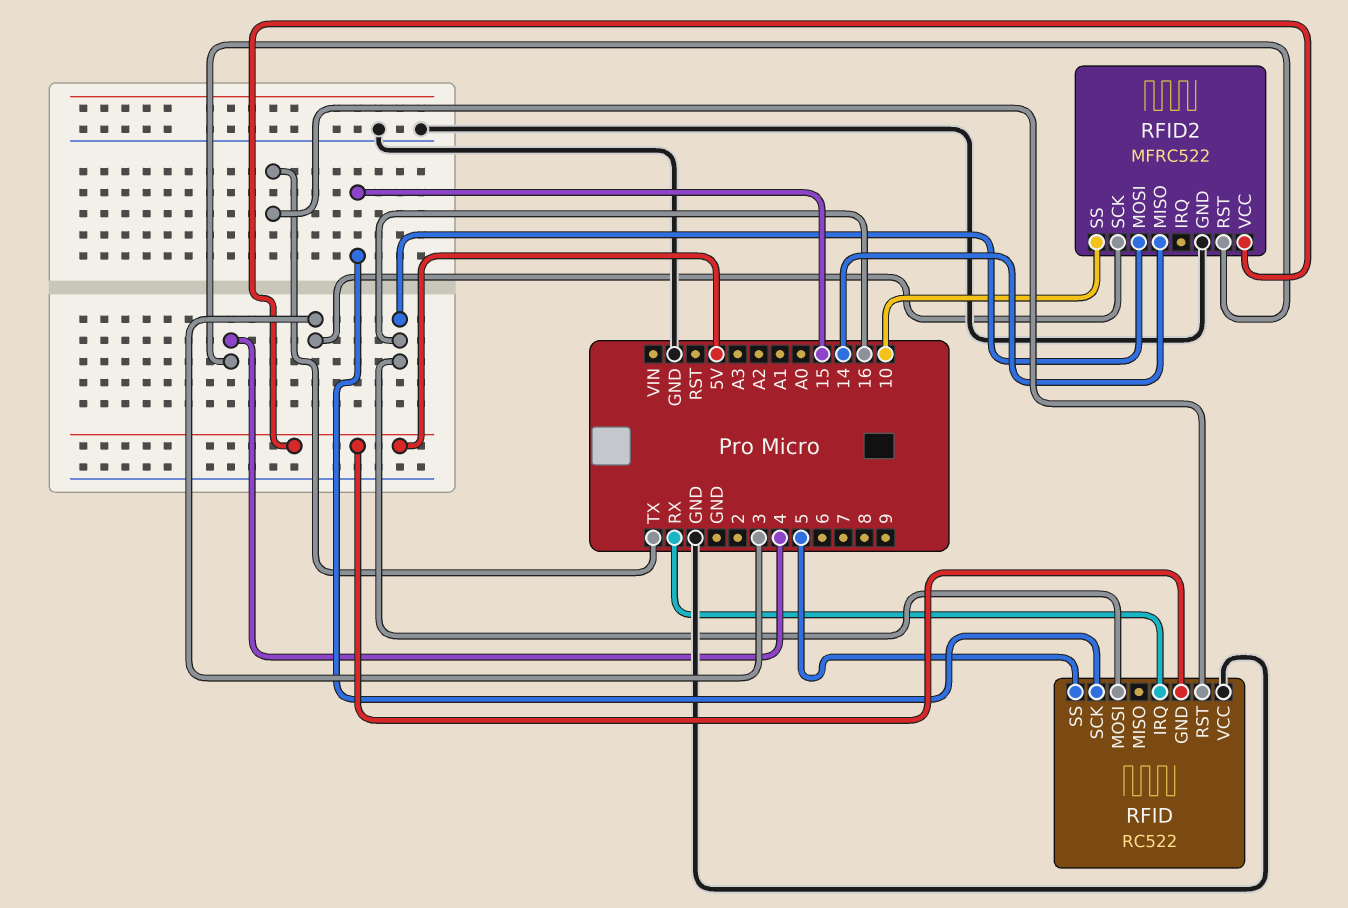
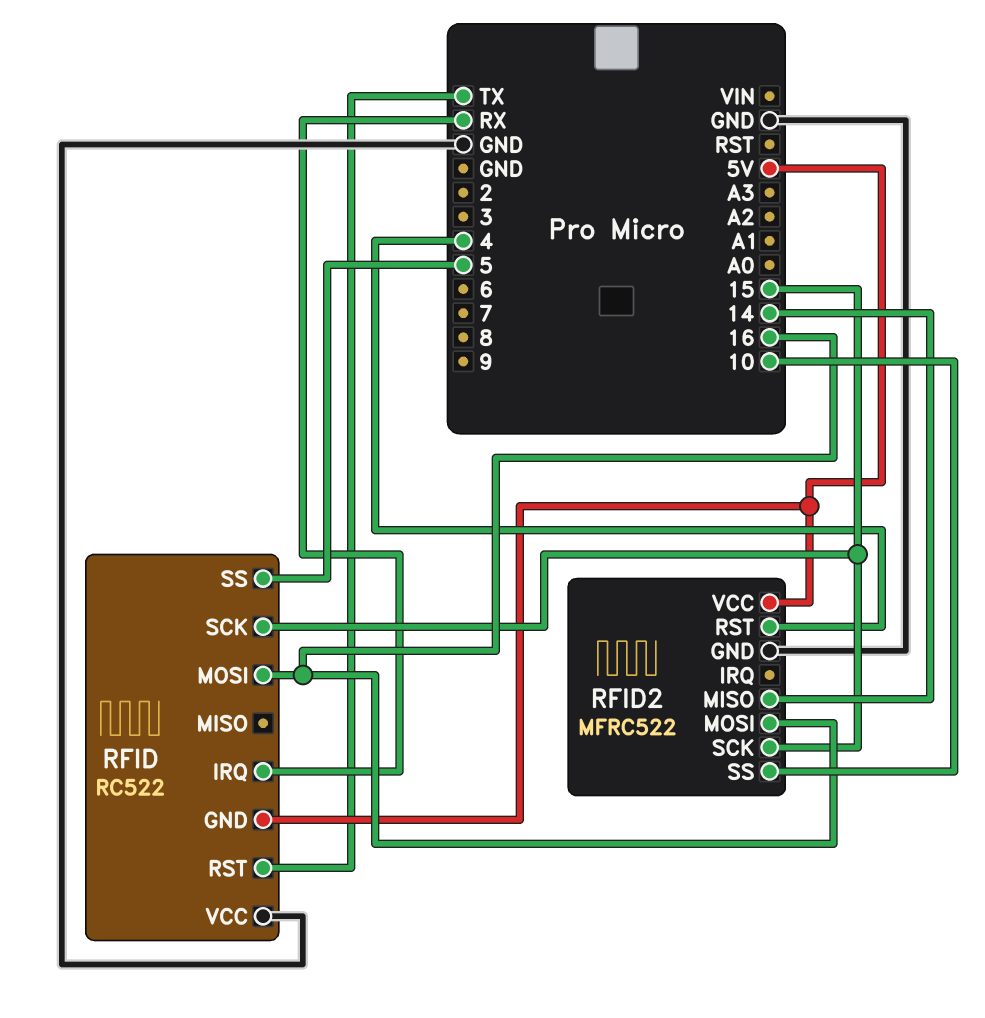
RFID2 pin SCK: 3 -> 15

